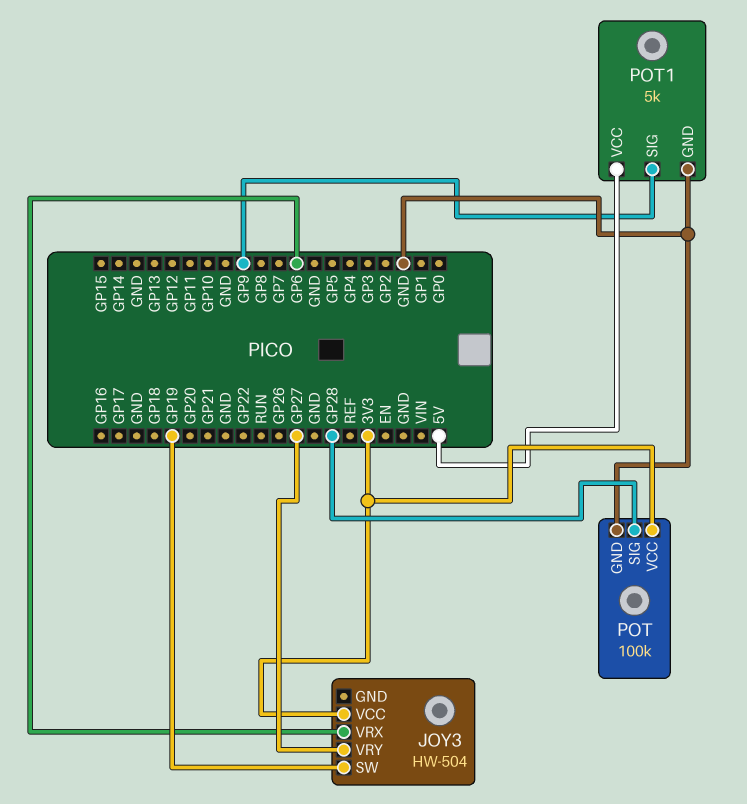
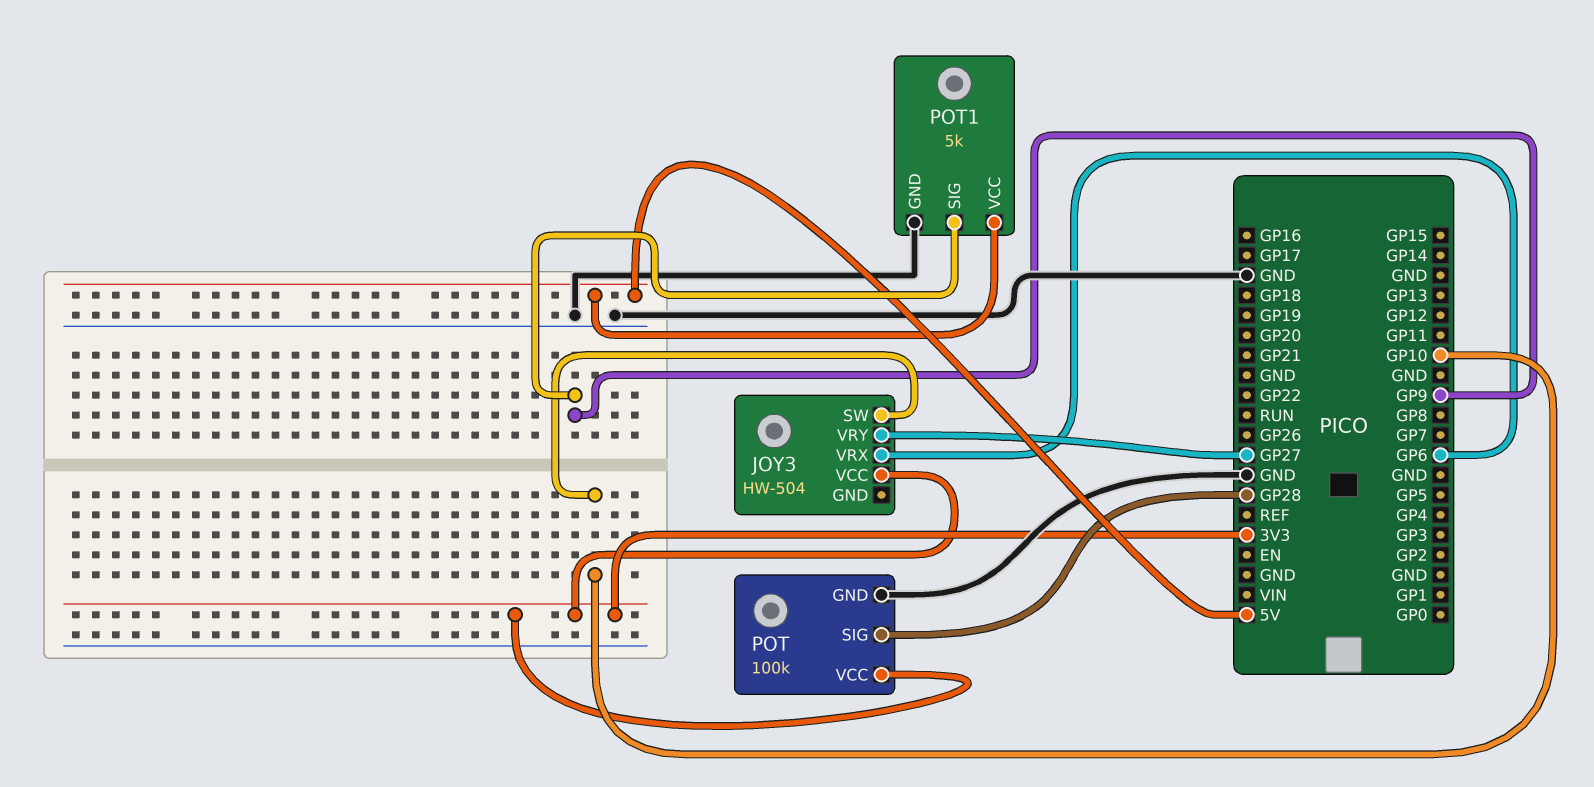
JOY3 pin SW: GP19 -> GP10

